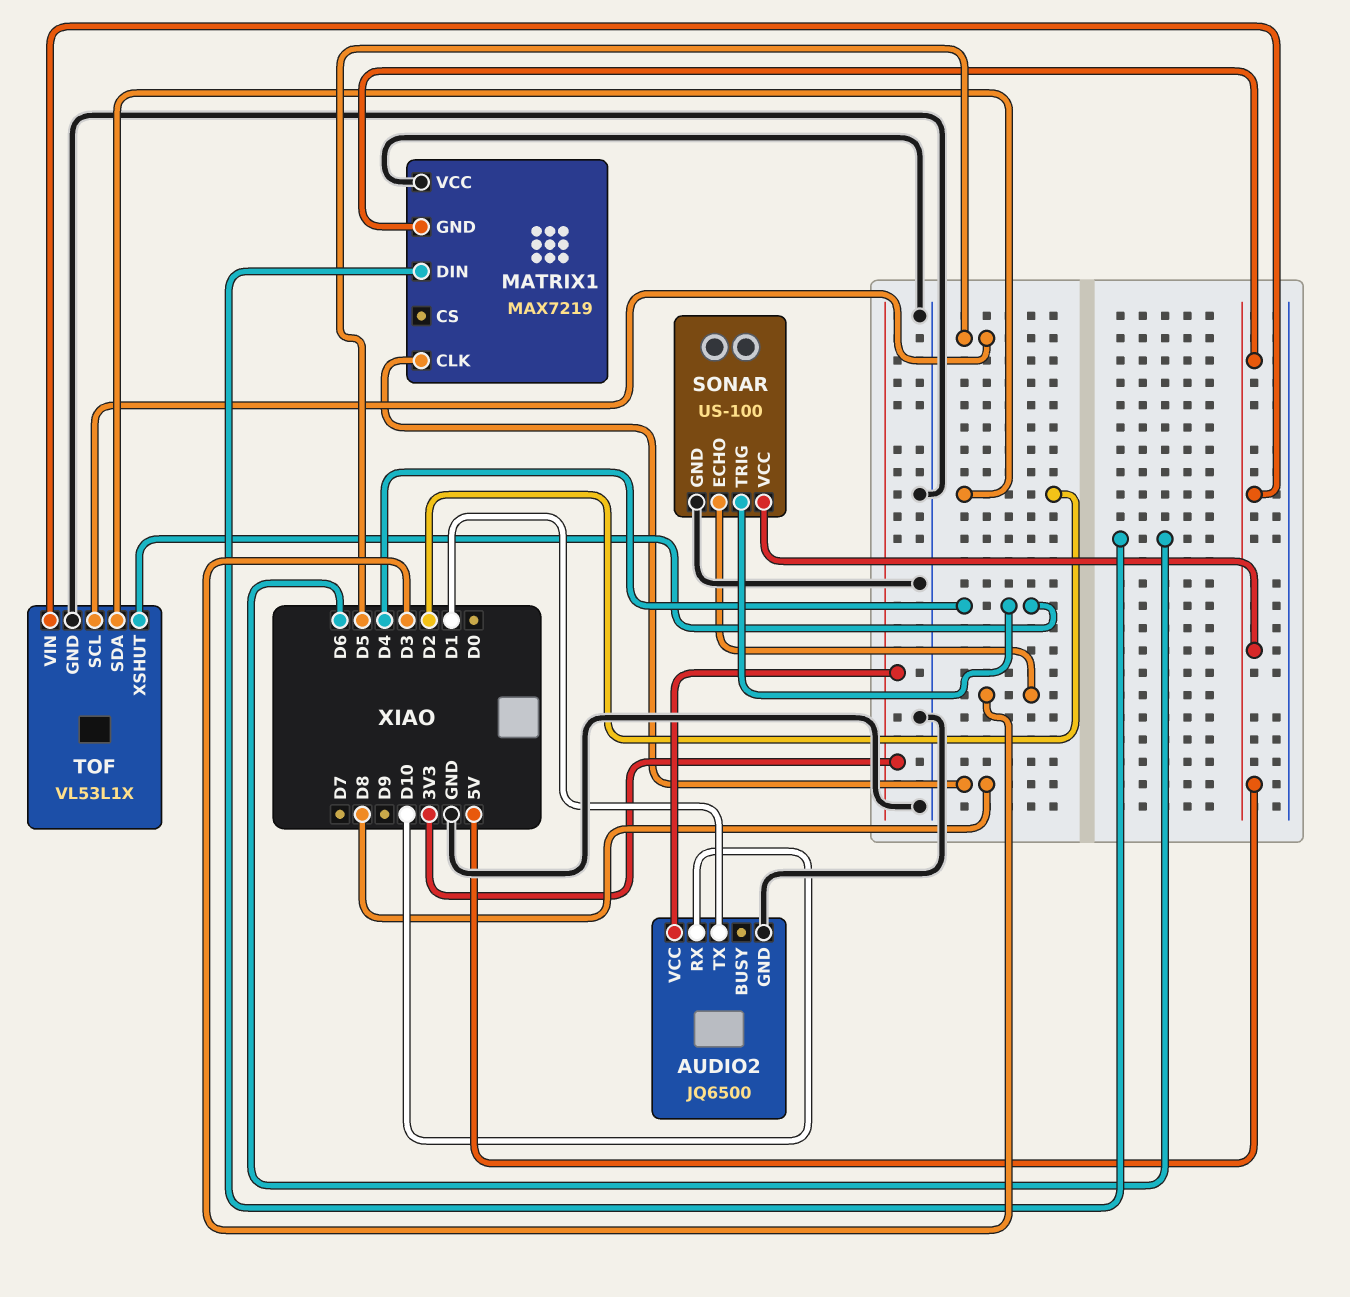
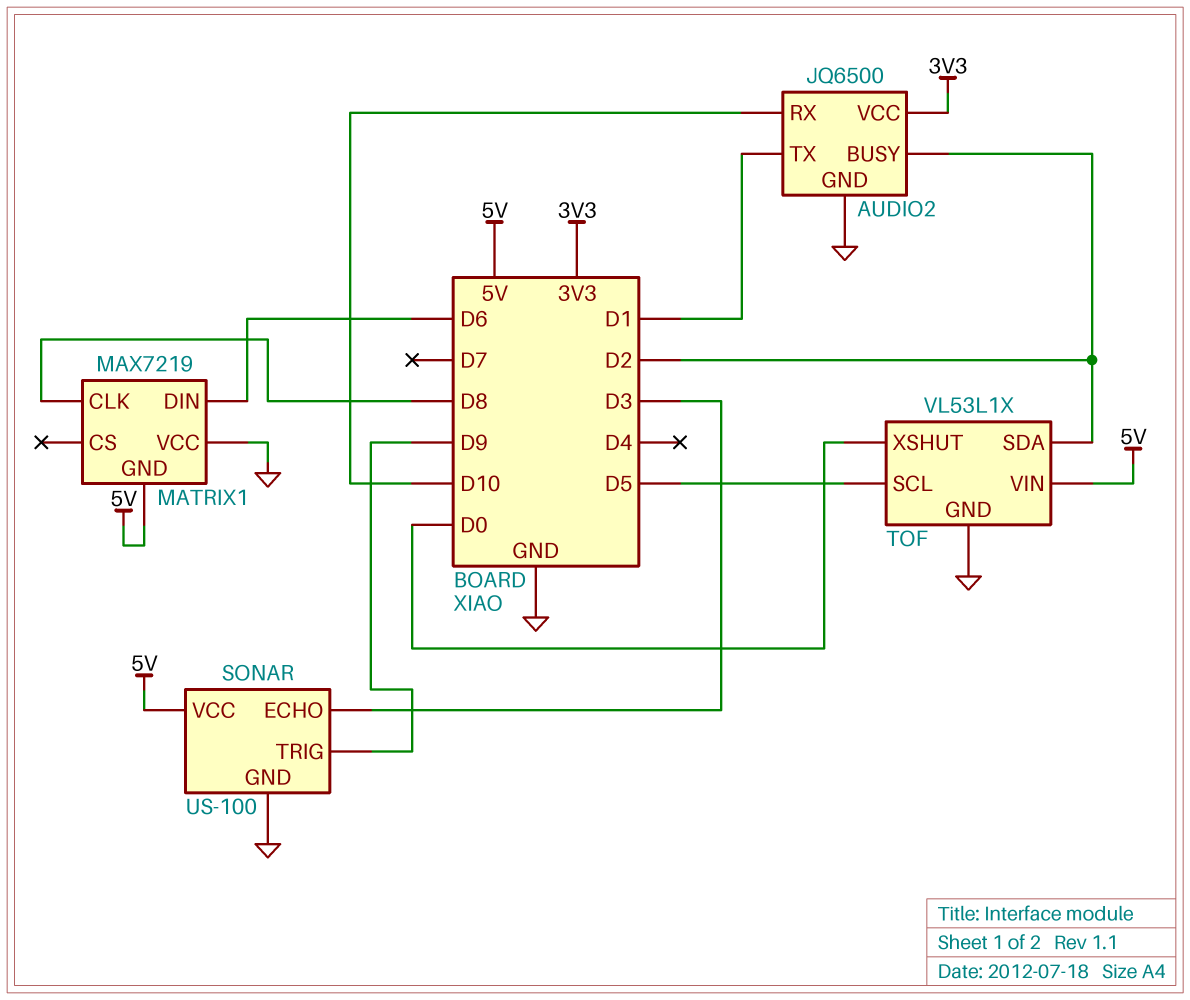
AUDIO2 pin BUSY: none -> D2
SONAR pin TRIG: D4 -> D9
TOF pin XSHUT: D4 -> D0

